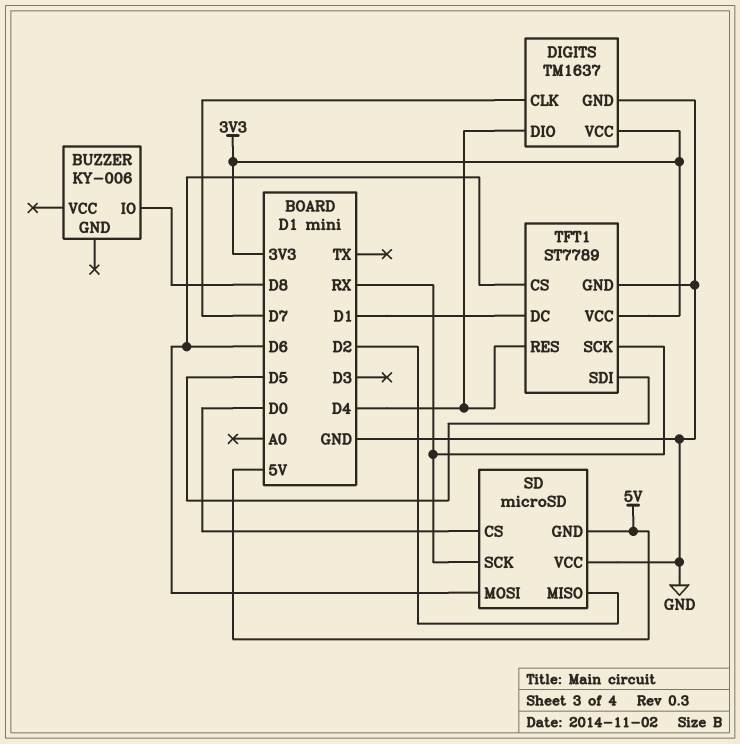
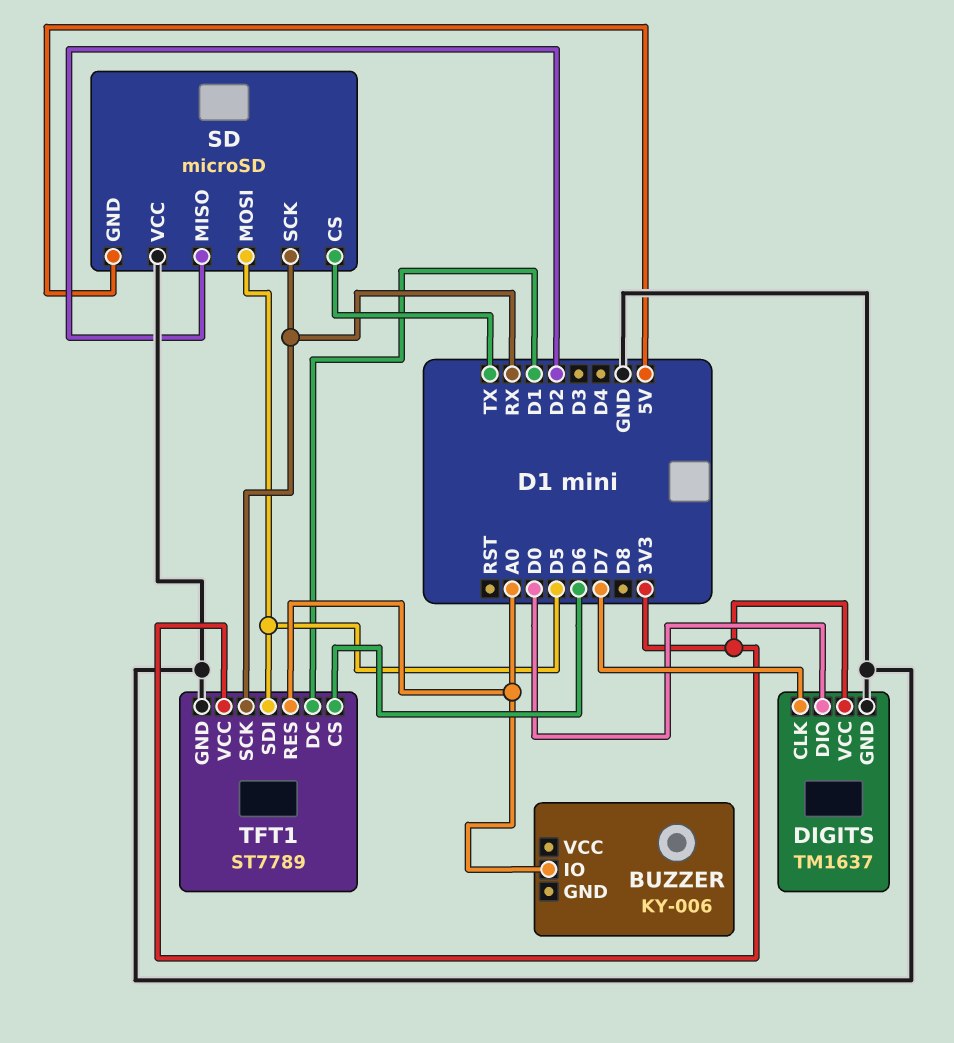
BUZZER pin IO: D8 -> A0
DIGITS pin DIO: D4 -> D0
SD pin CS: D0 -> TX
SD pin MOSI: D6 -> D5
TFT1 pin RES: D4 -> A0

